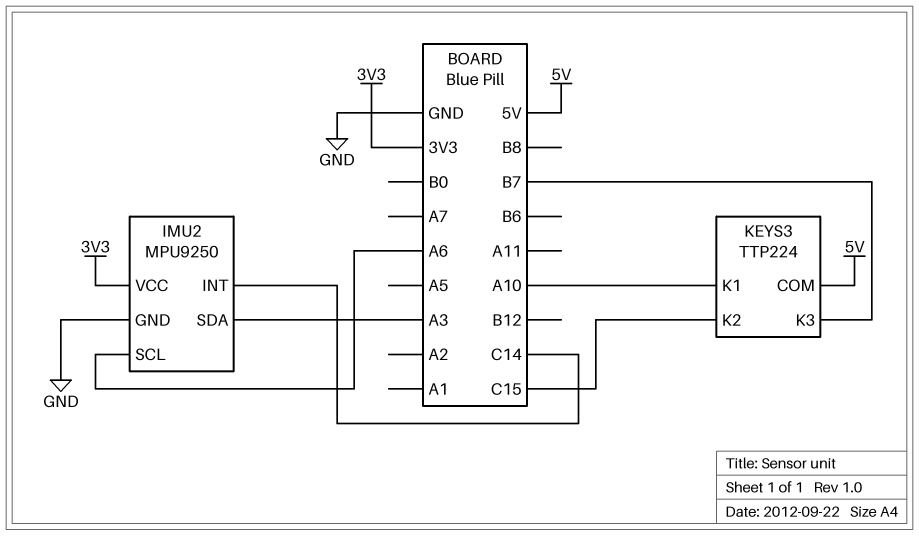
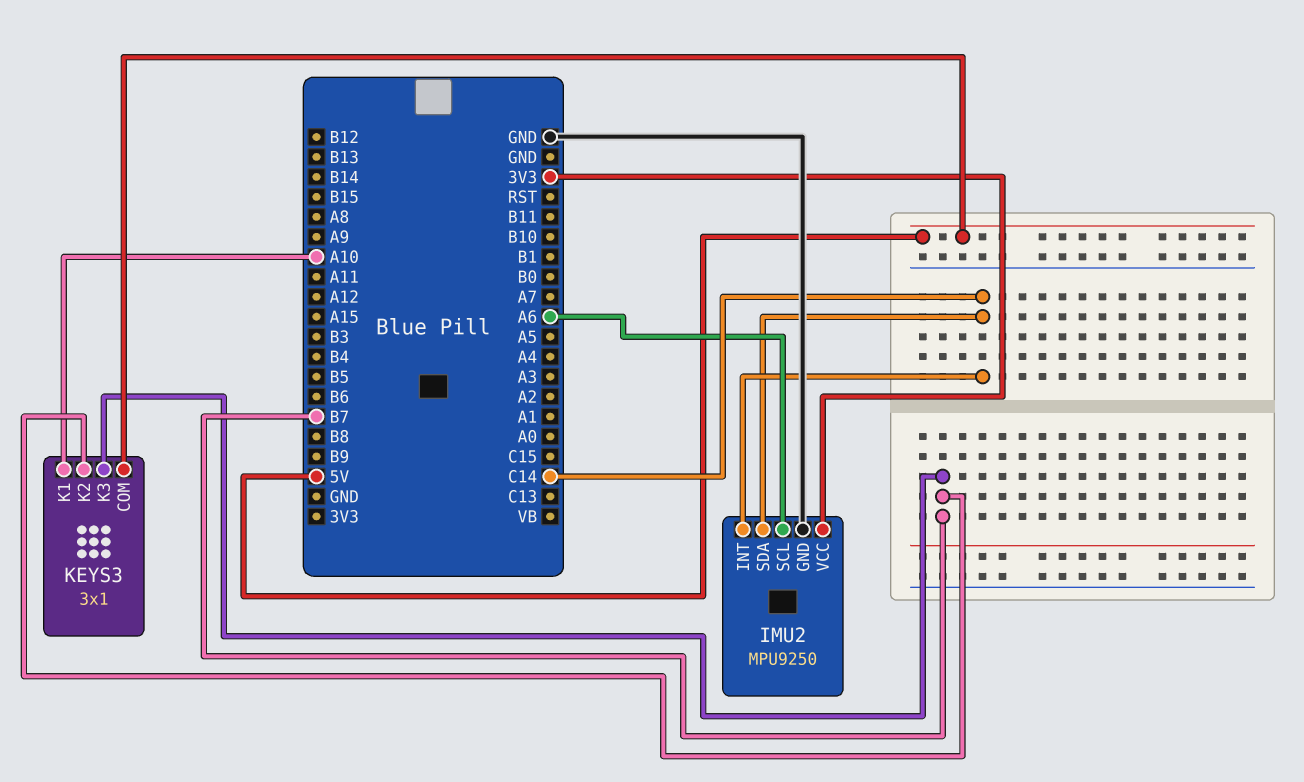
IMU2 pin SDA: A3 -> C14
KEYS3: TTP224 -> 3x1
KEYS3 pin K2: C15 -> B7

